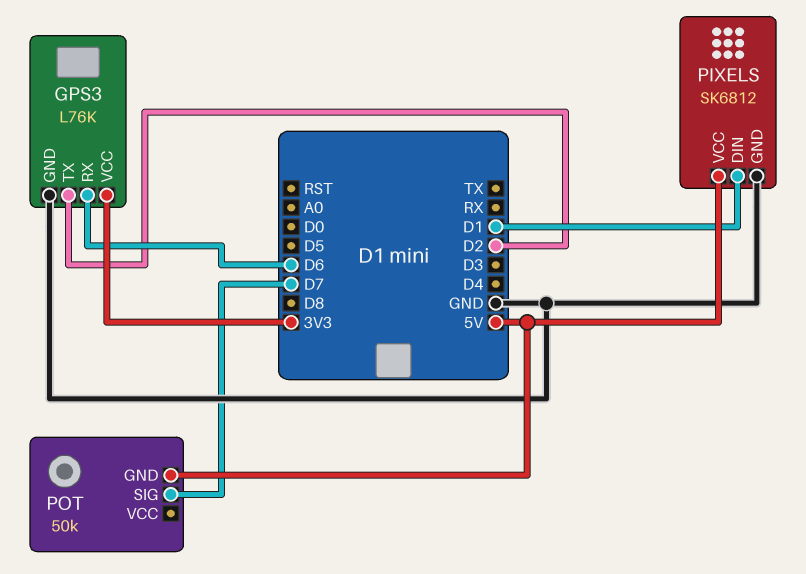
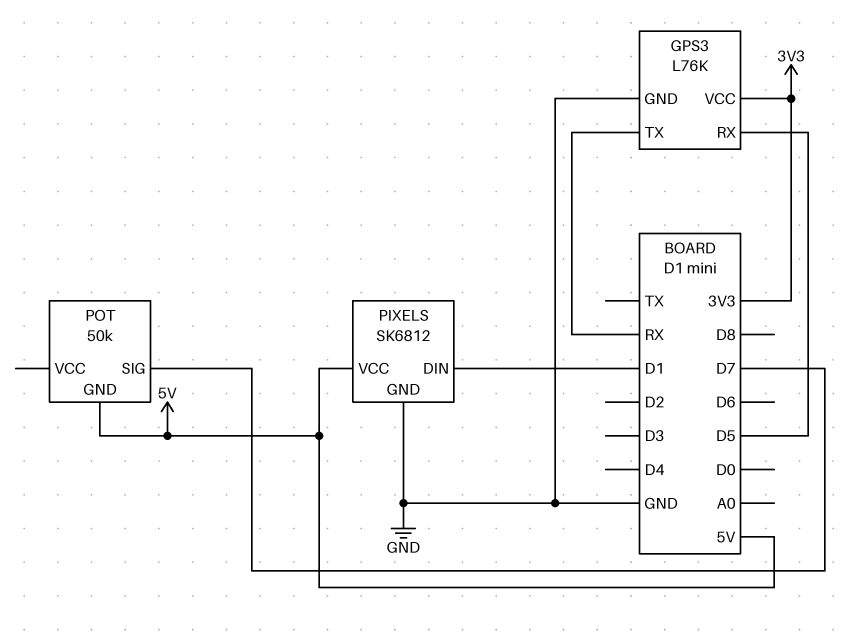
GPS3 pin RX: D6 -> D5
GPS3 pin TX: D2 -> RX

